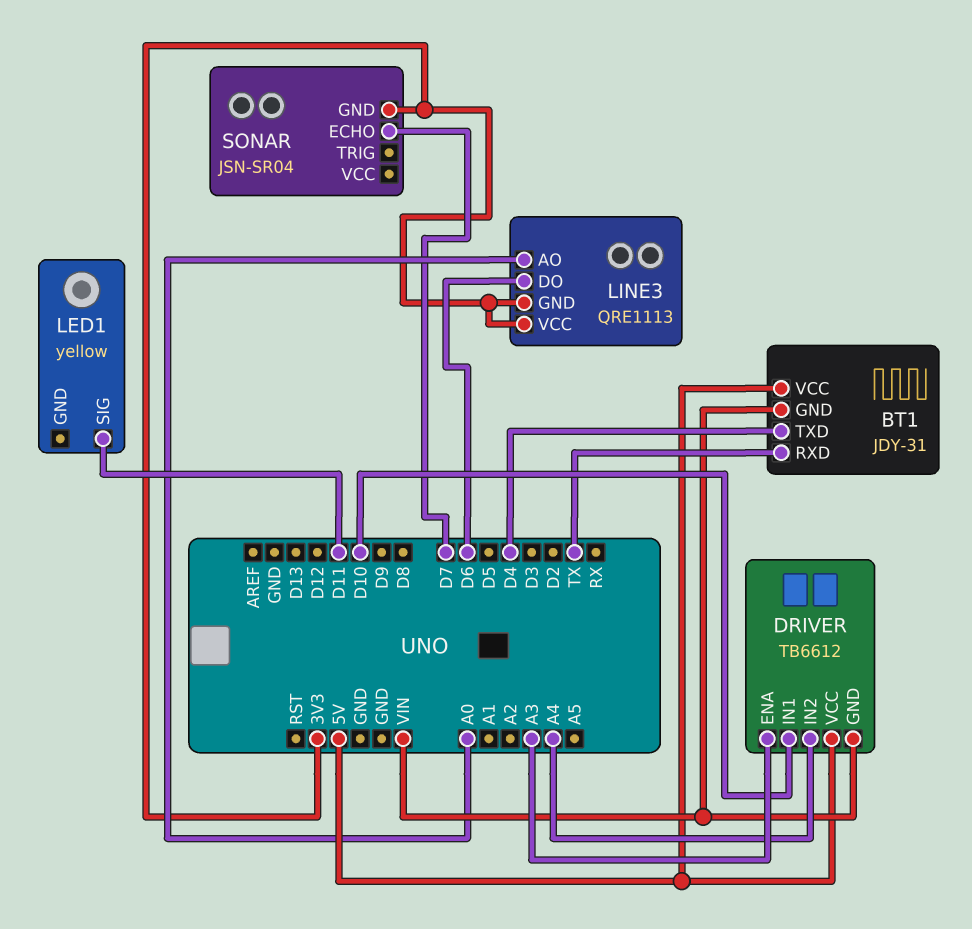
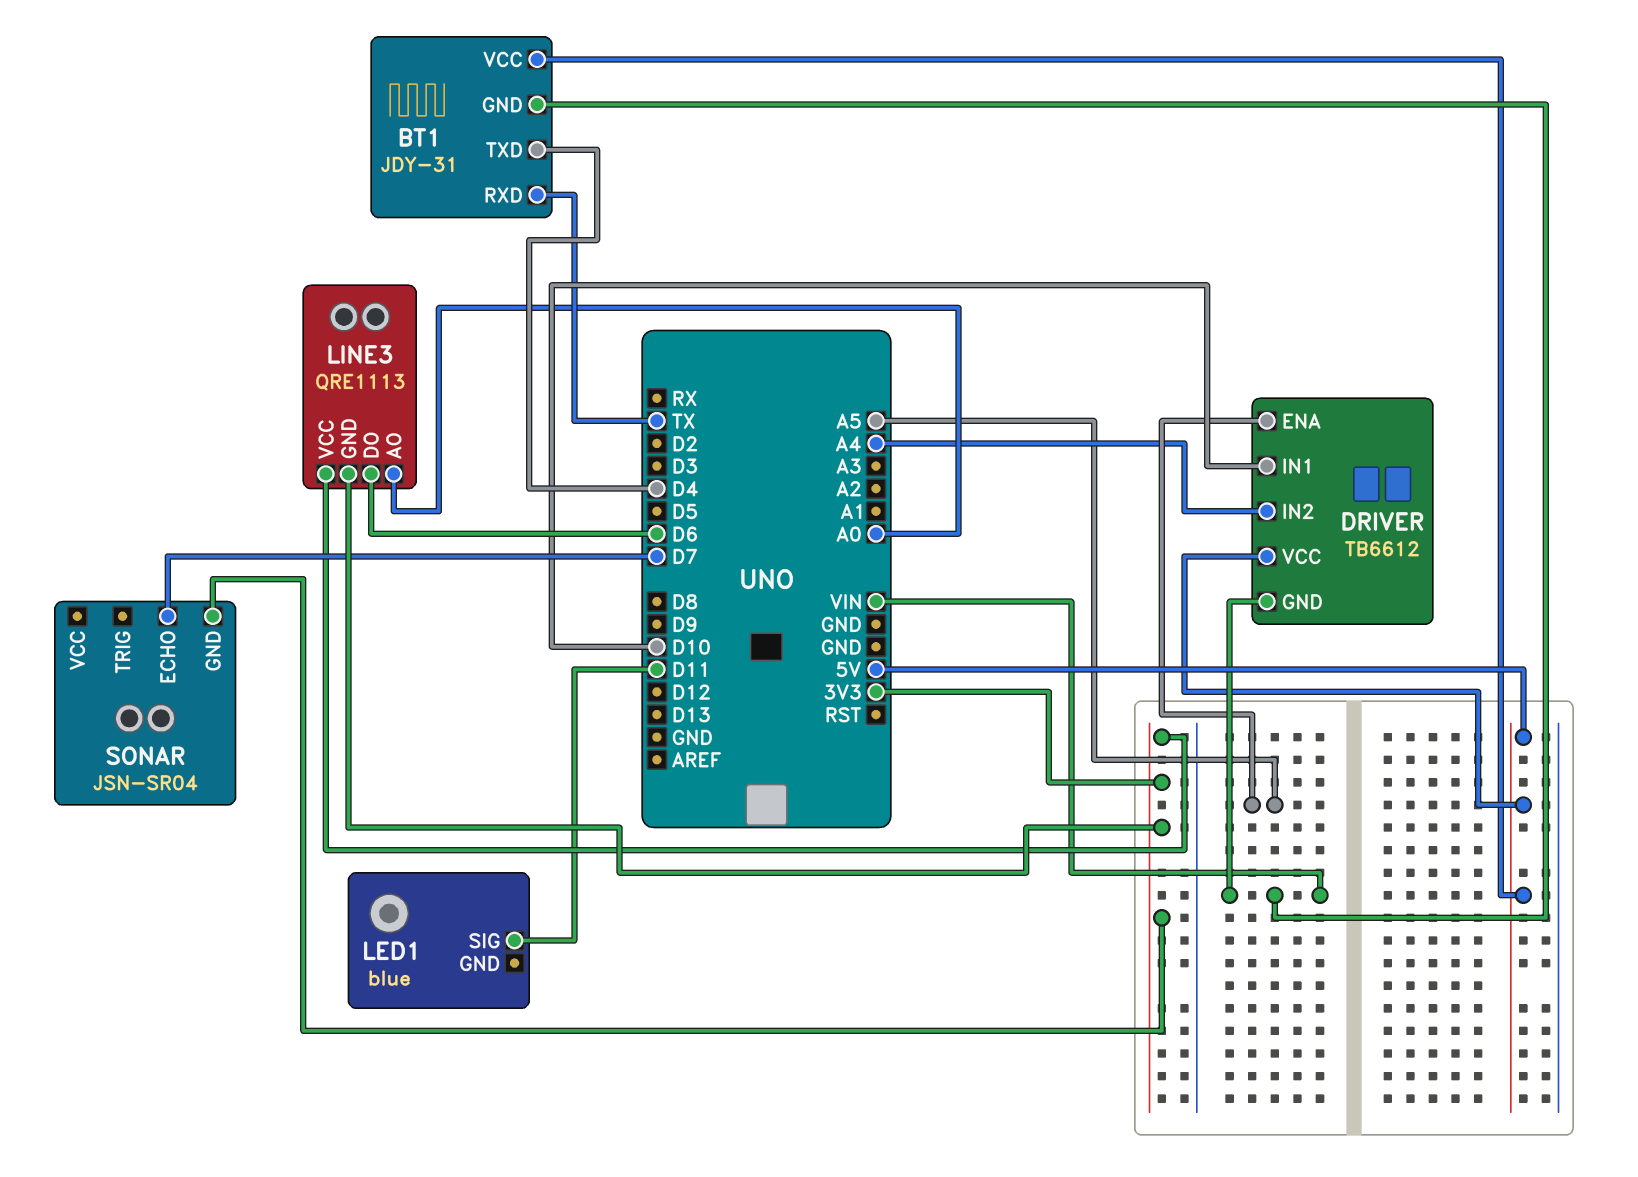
DRIVER pin ENA: A3 -> A5
LED1: yellow -> blue

